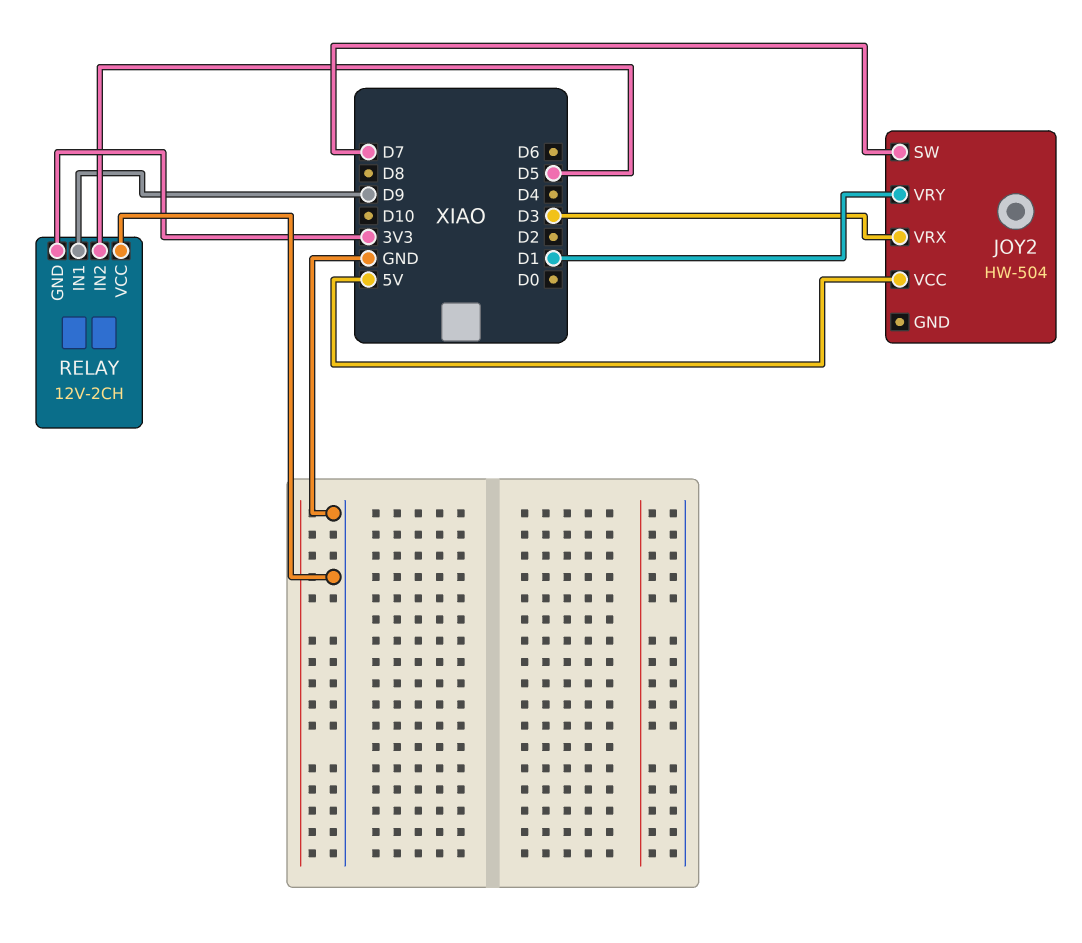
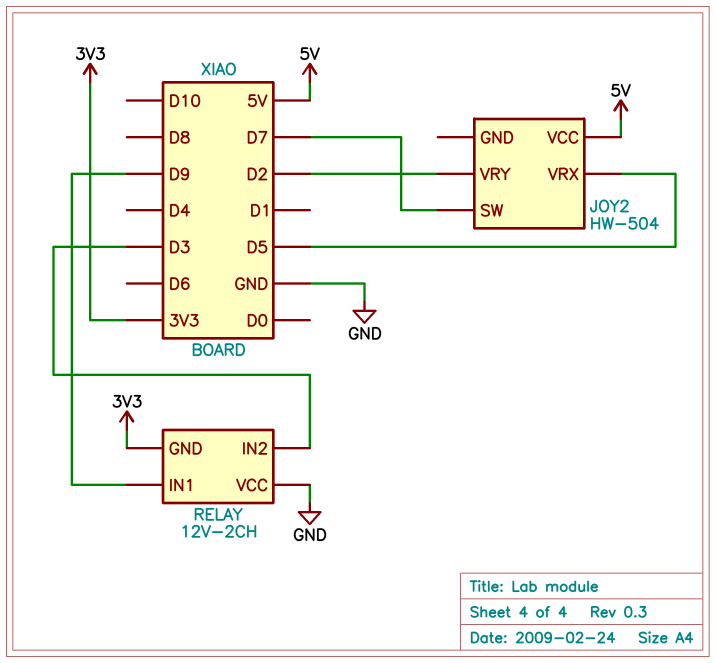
JOY2 pin VRX: D3 -> D5
JOY2 pin VRY: D1 -> D2
RELAY pin IN2: D5 -> D3

